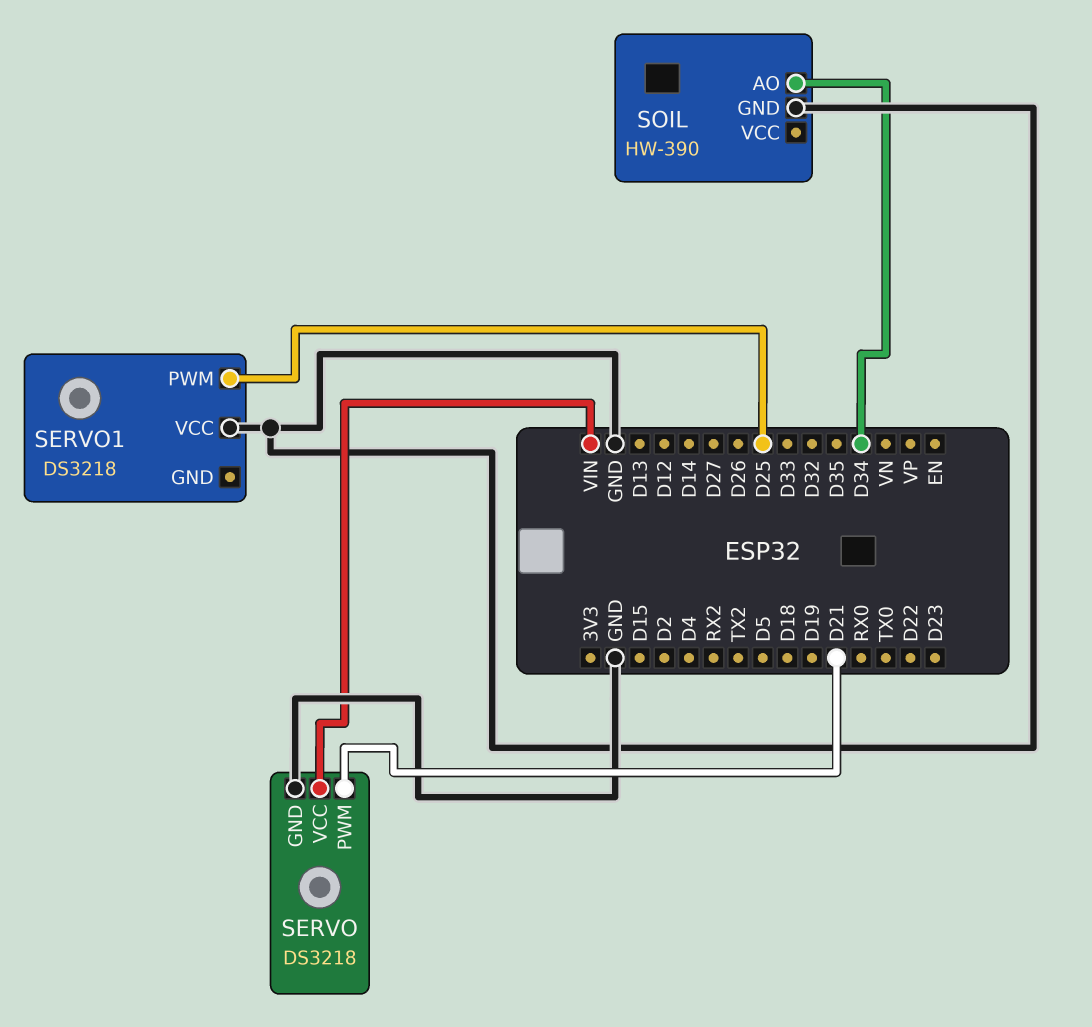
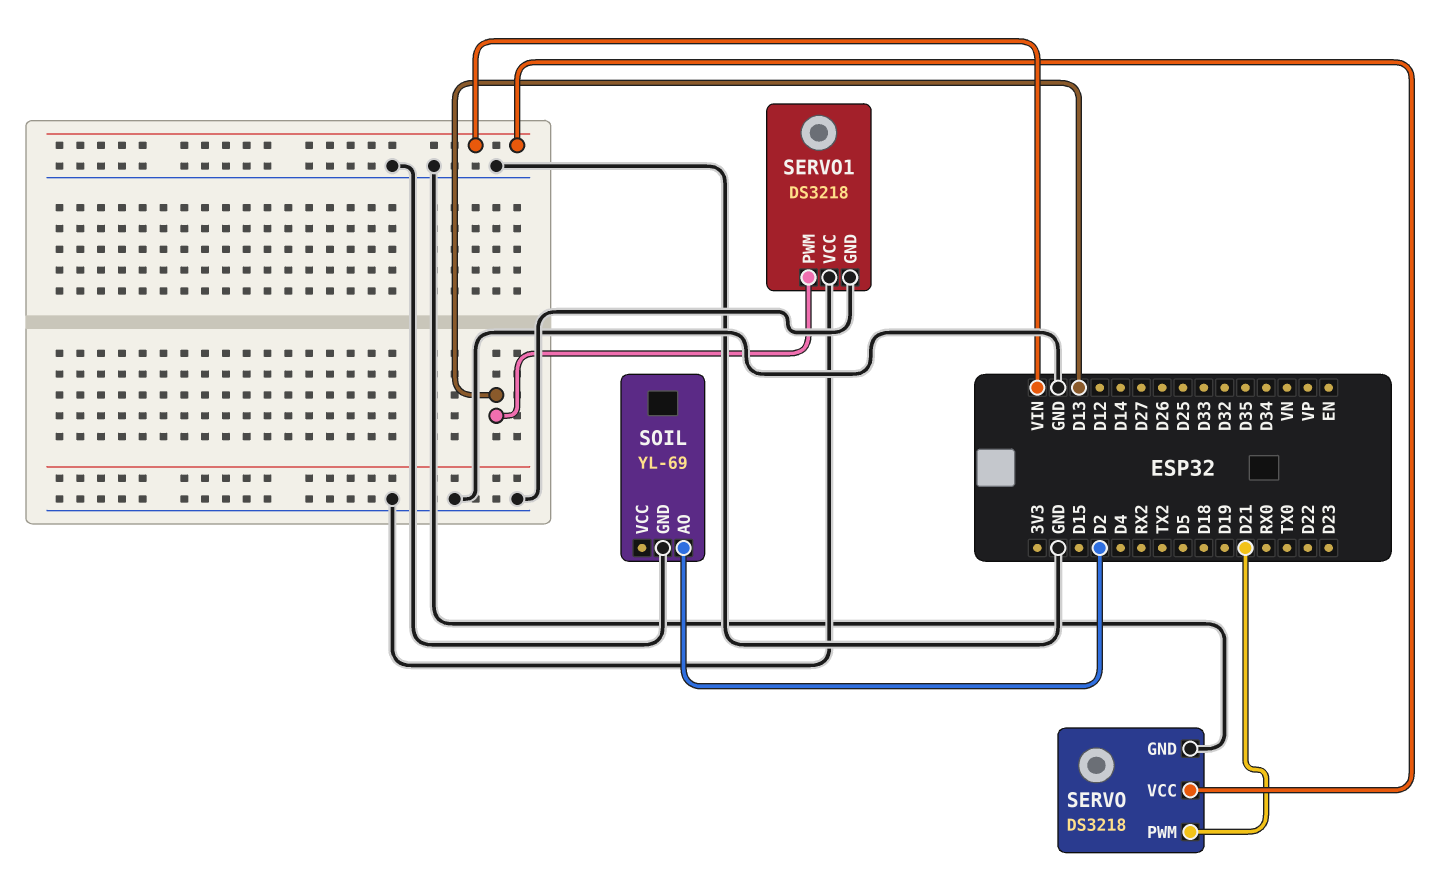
SERVO1 pin GND: none -> GND
SERVO1 pin PWM: D25 -> D13
SOIL: HW-390 -> YL-69
SOIL pin AO: D34 -> D2

